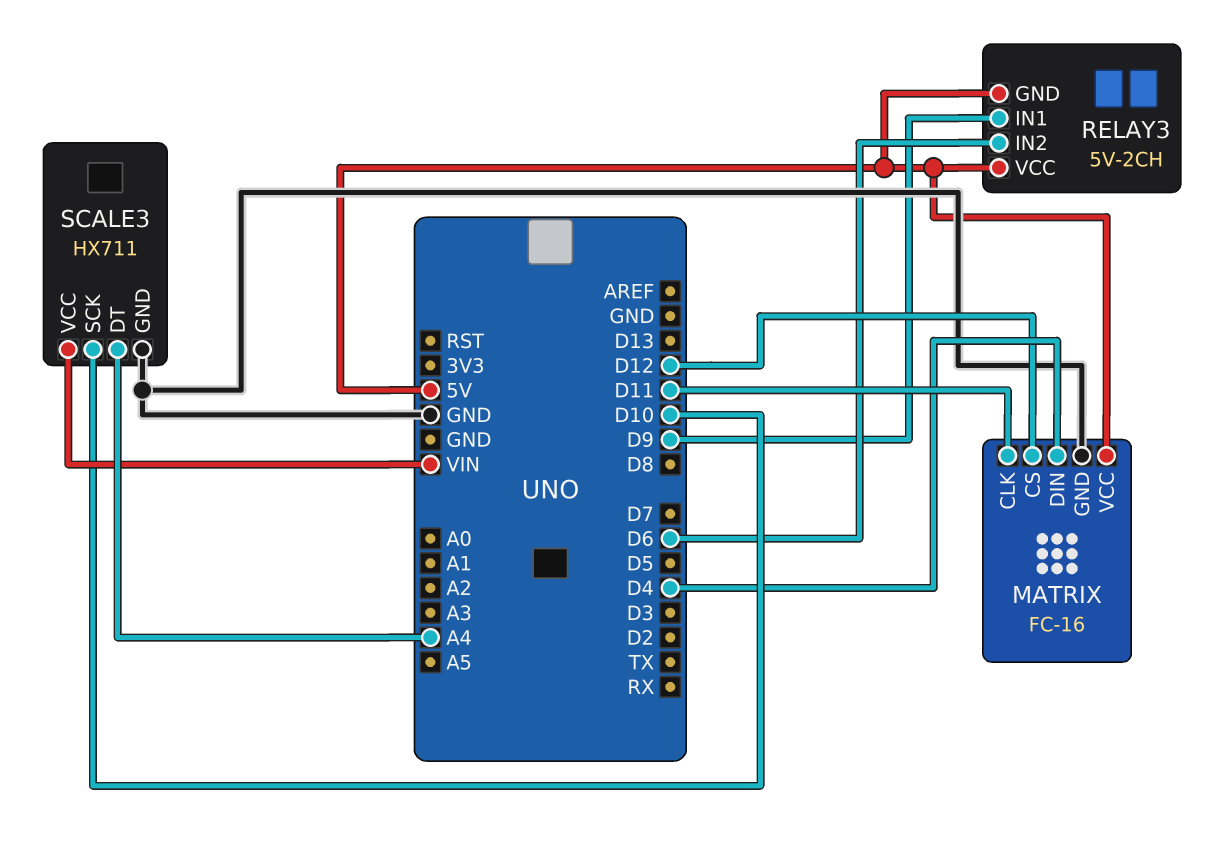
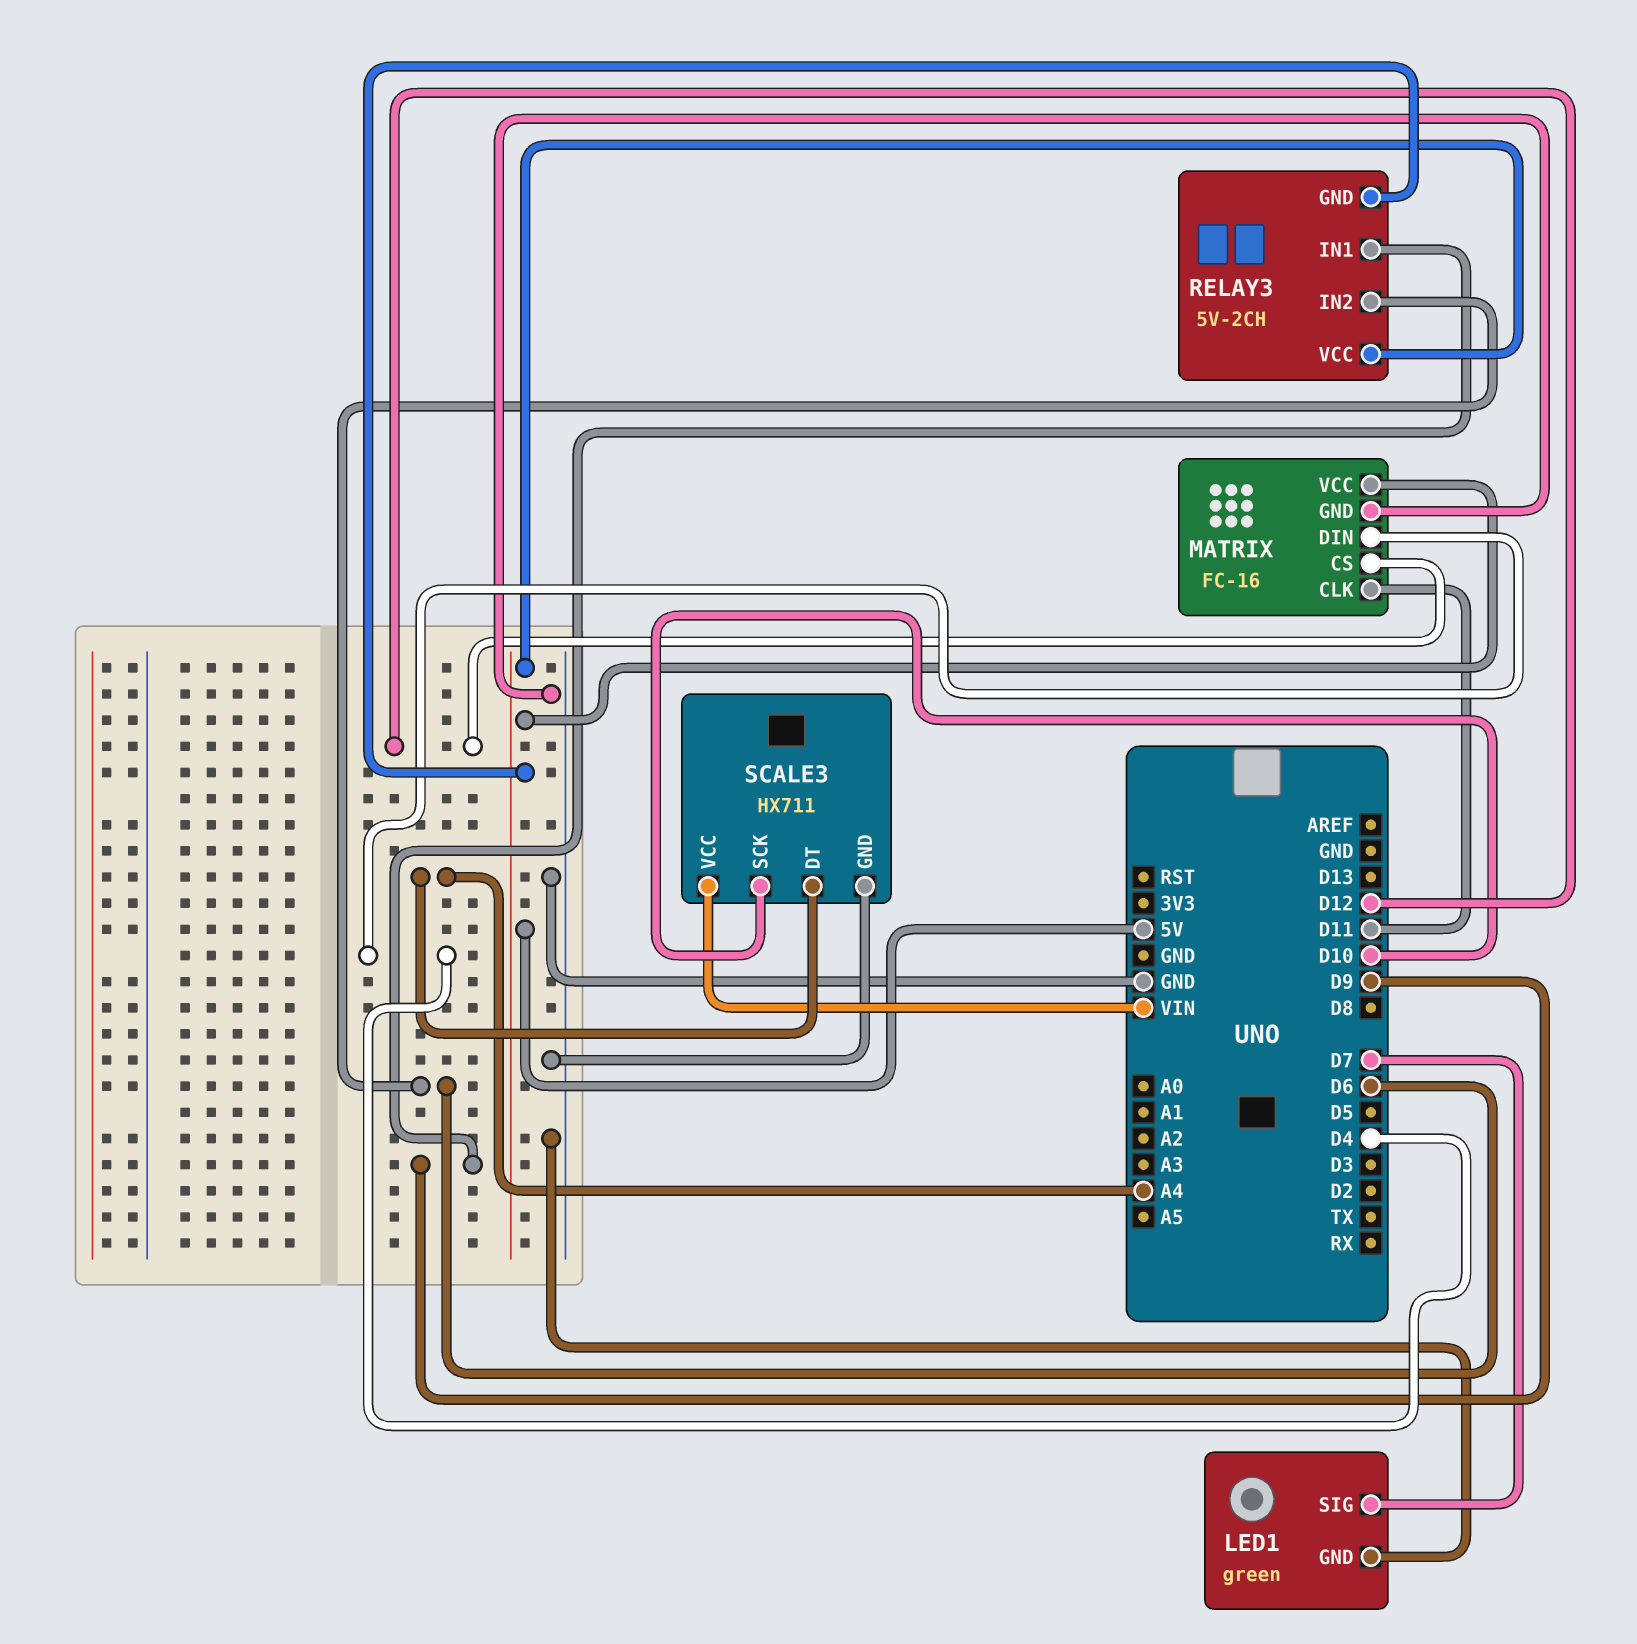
LED1: none -> green
LED1 pin GND: none -> GND
LED1 pin SIG: none -> D7

